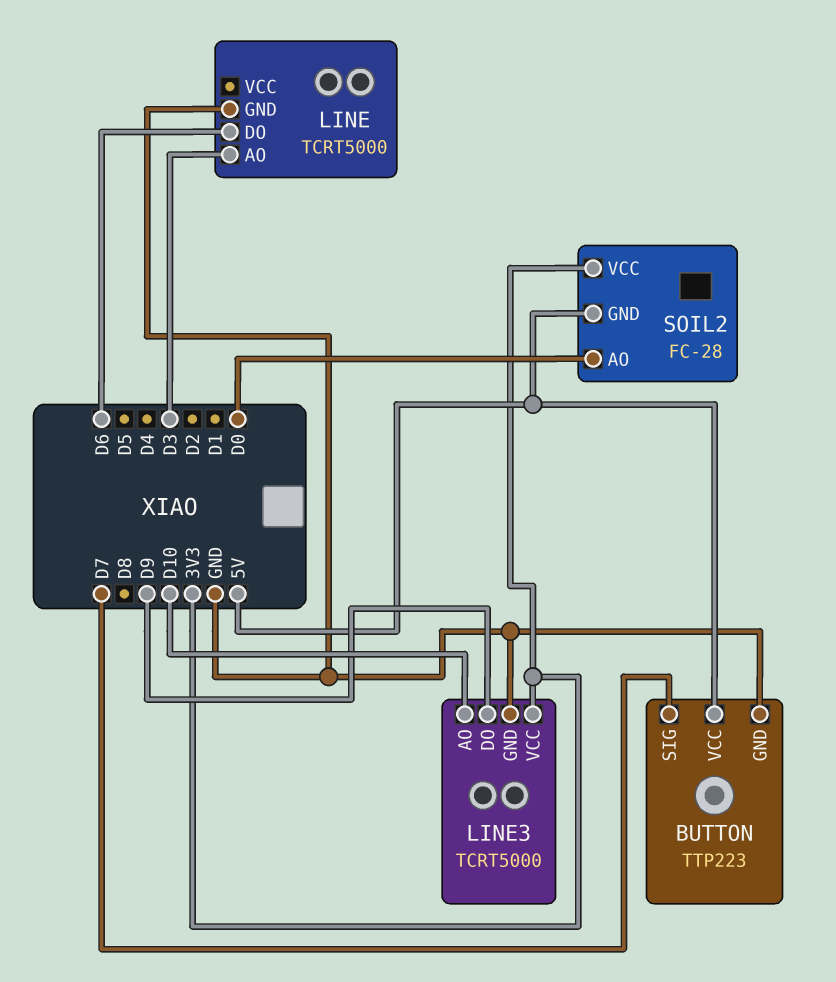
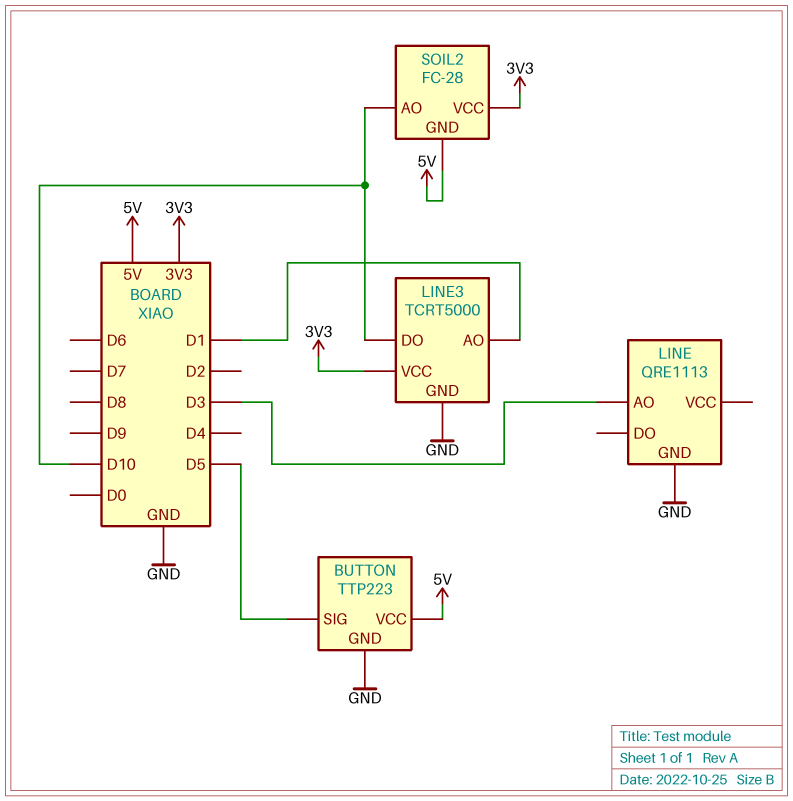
BUTTON pin SIG: D7 -> D5
LINE: TCRT5000 -> QRE1113
LINE pin DO: D6 -> none
LINE3 pin AO: D10 -> D1
LINE3 pin DO: D9 -> D10
SOIL2 pin AO: D0 -> D10

